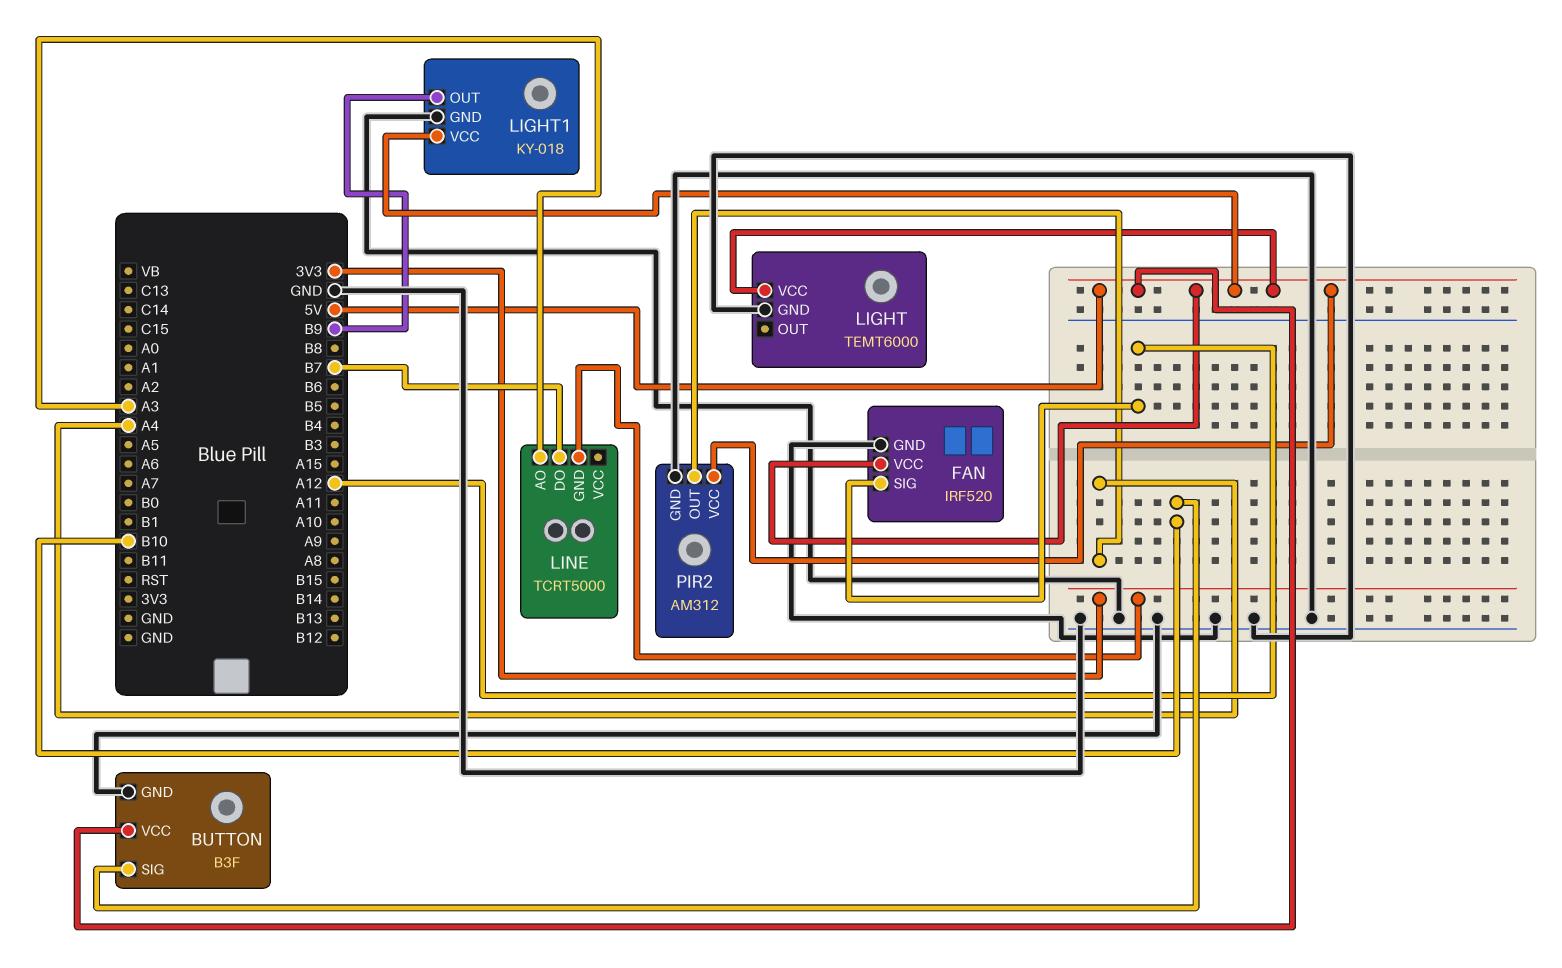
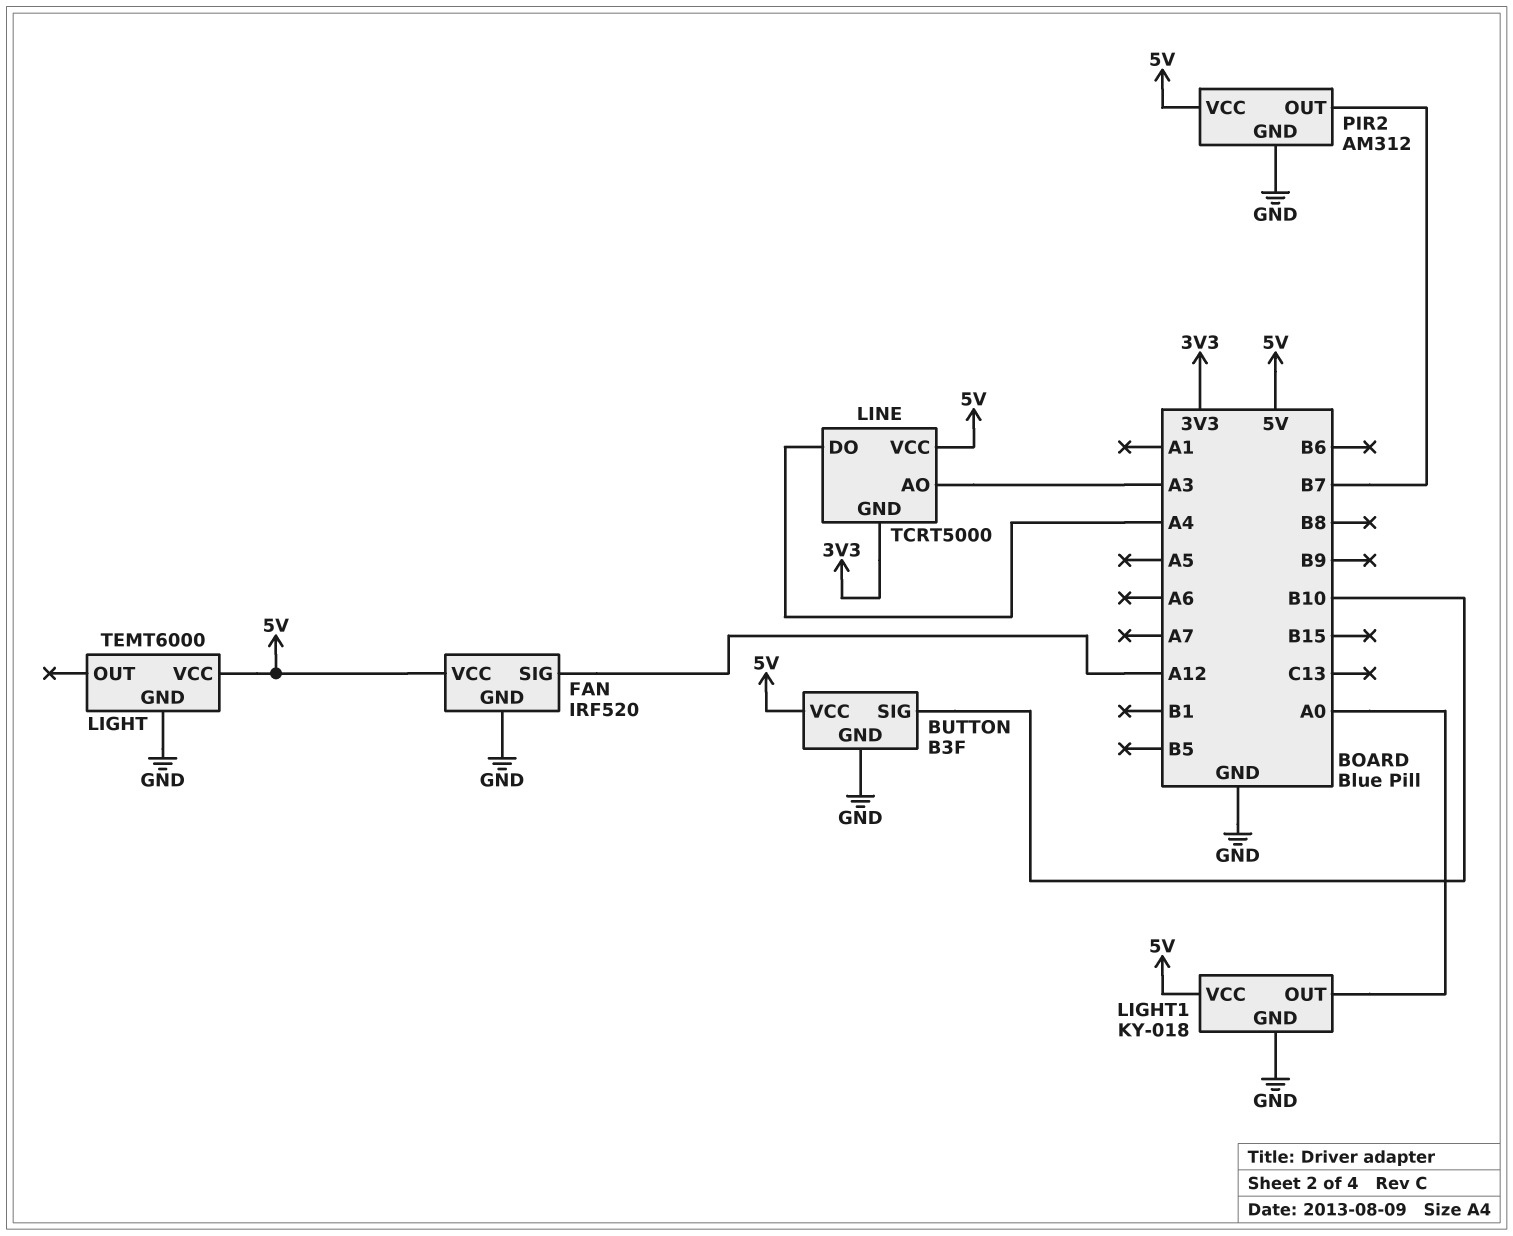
LIGHT1 pin OUT: B9 -> A0
LINE pin DO: B7 -> A4
LINE pin VCC: none -> 5V
PIR2 pin OUT: A4 -> B7

